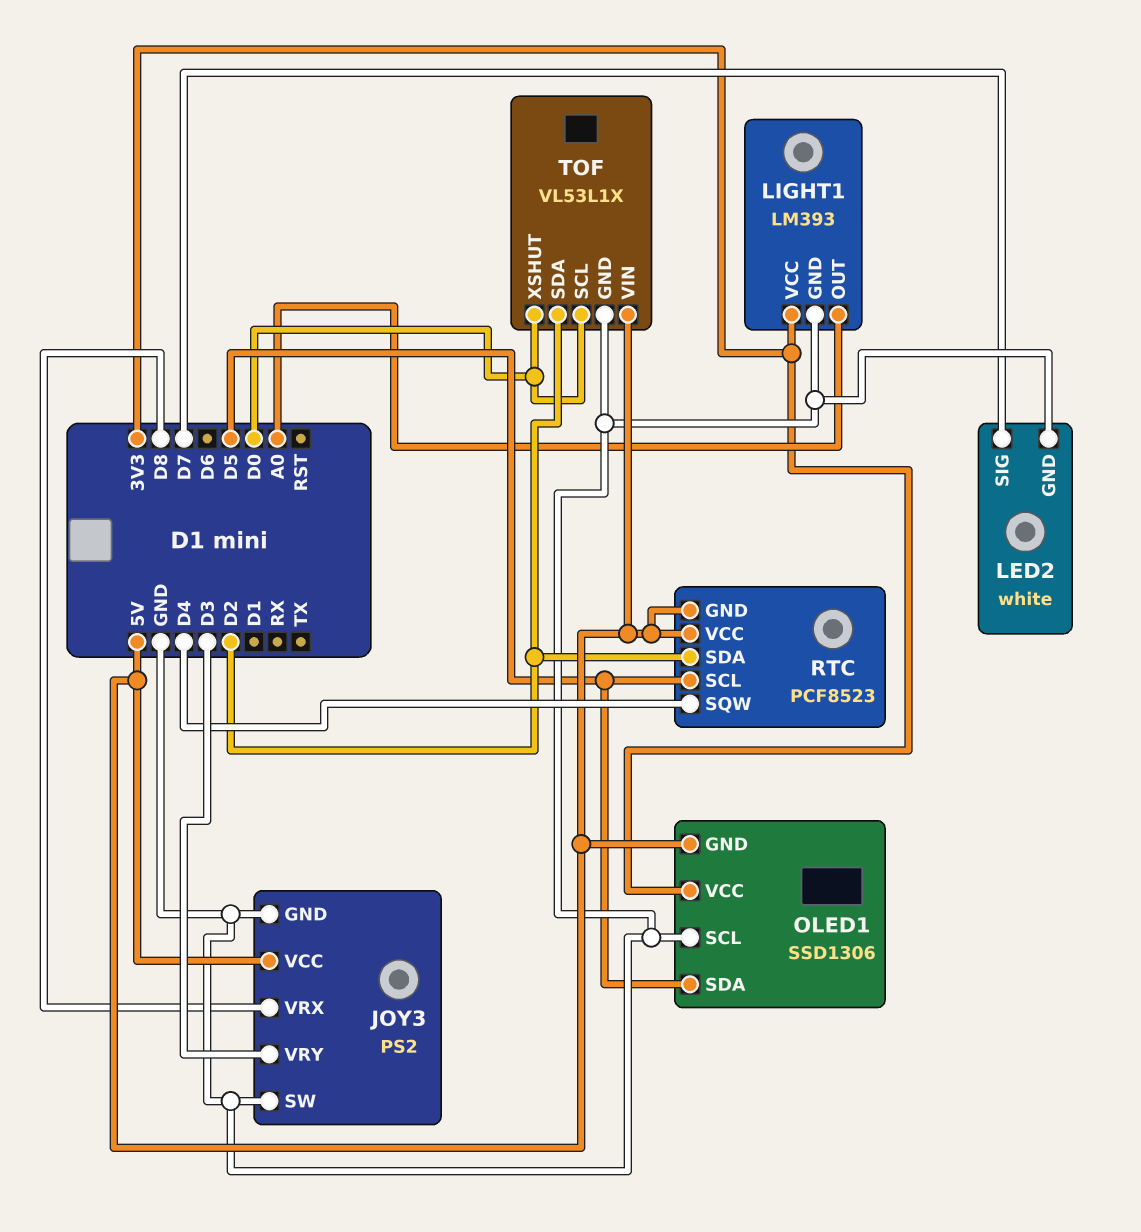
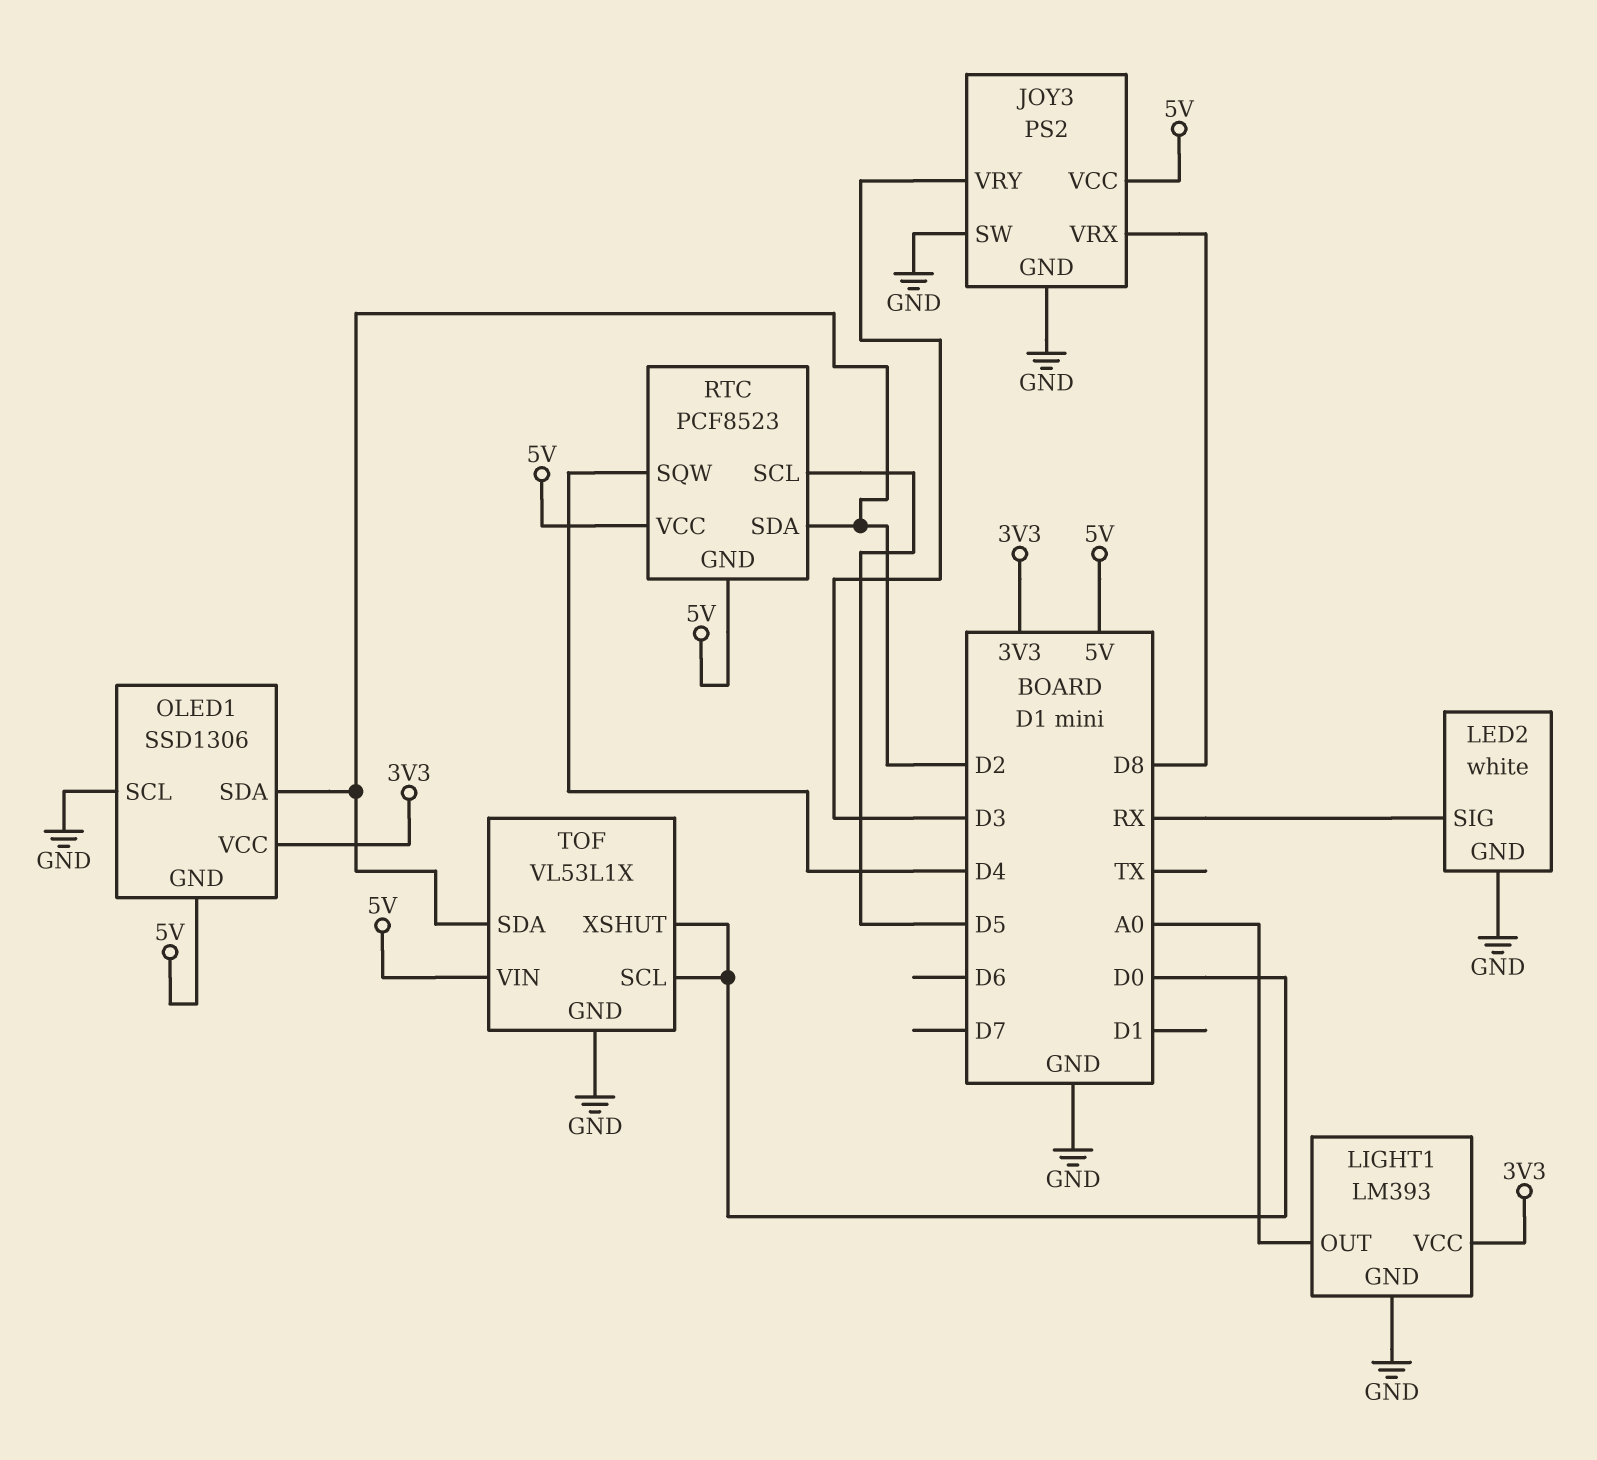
LED2 pin SIG: D7 -> RX
OLED1 pin SDA: D5 -> D2

